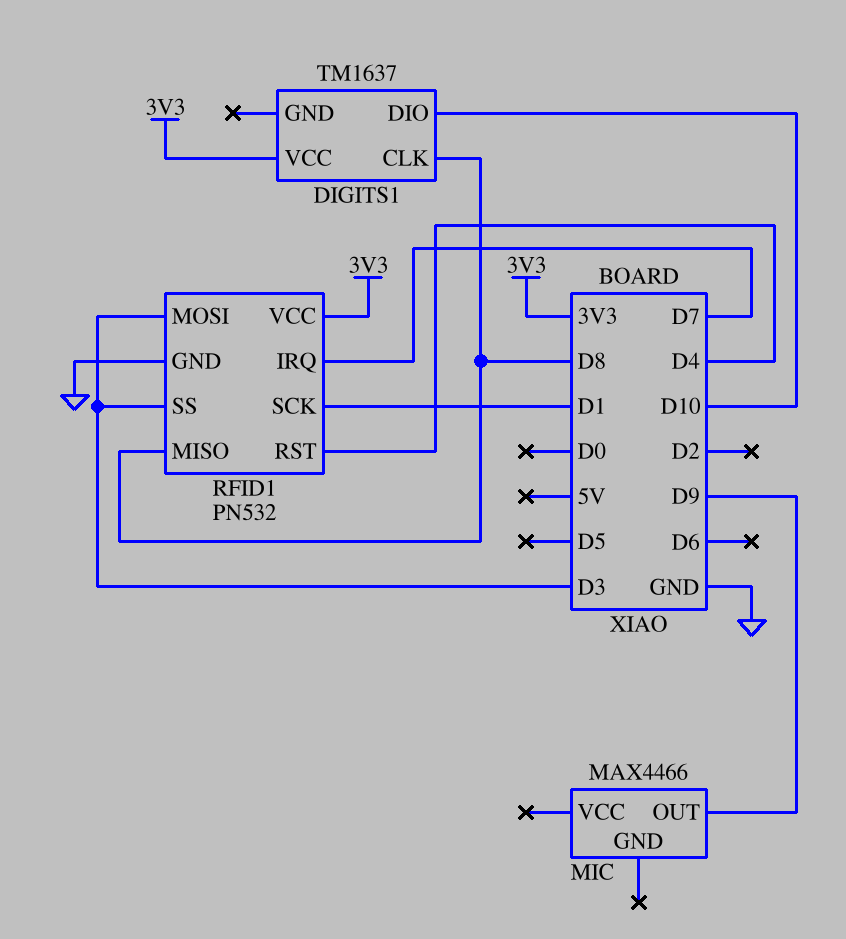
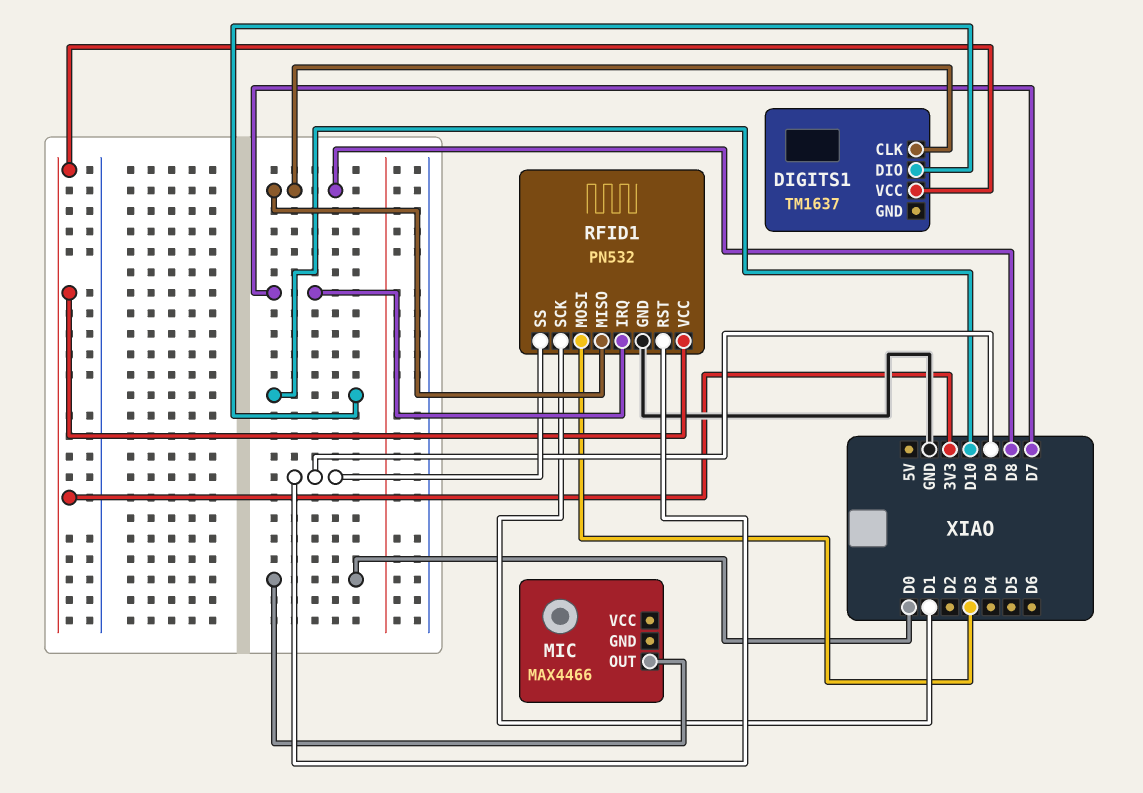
MIC pin OUT: D9 -> D0
RFID1 pin RST: D4 -> D9
RFID1 pin SS: D3 -> D9

